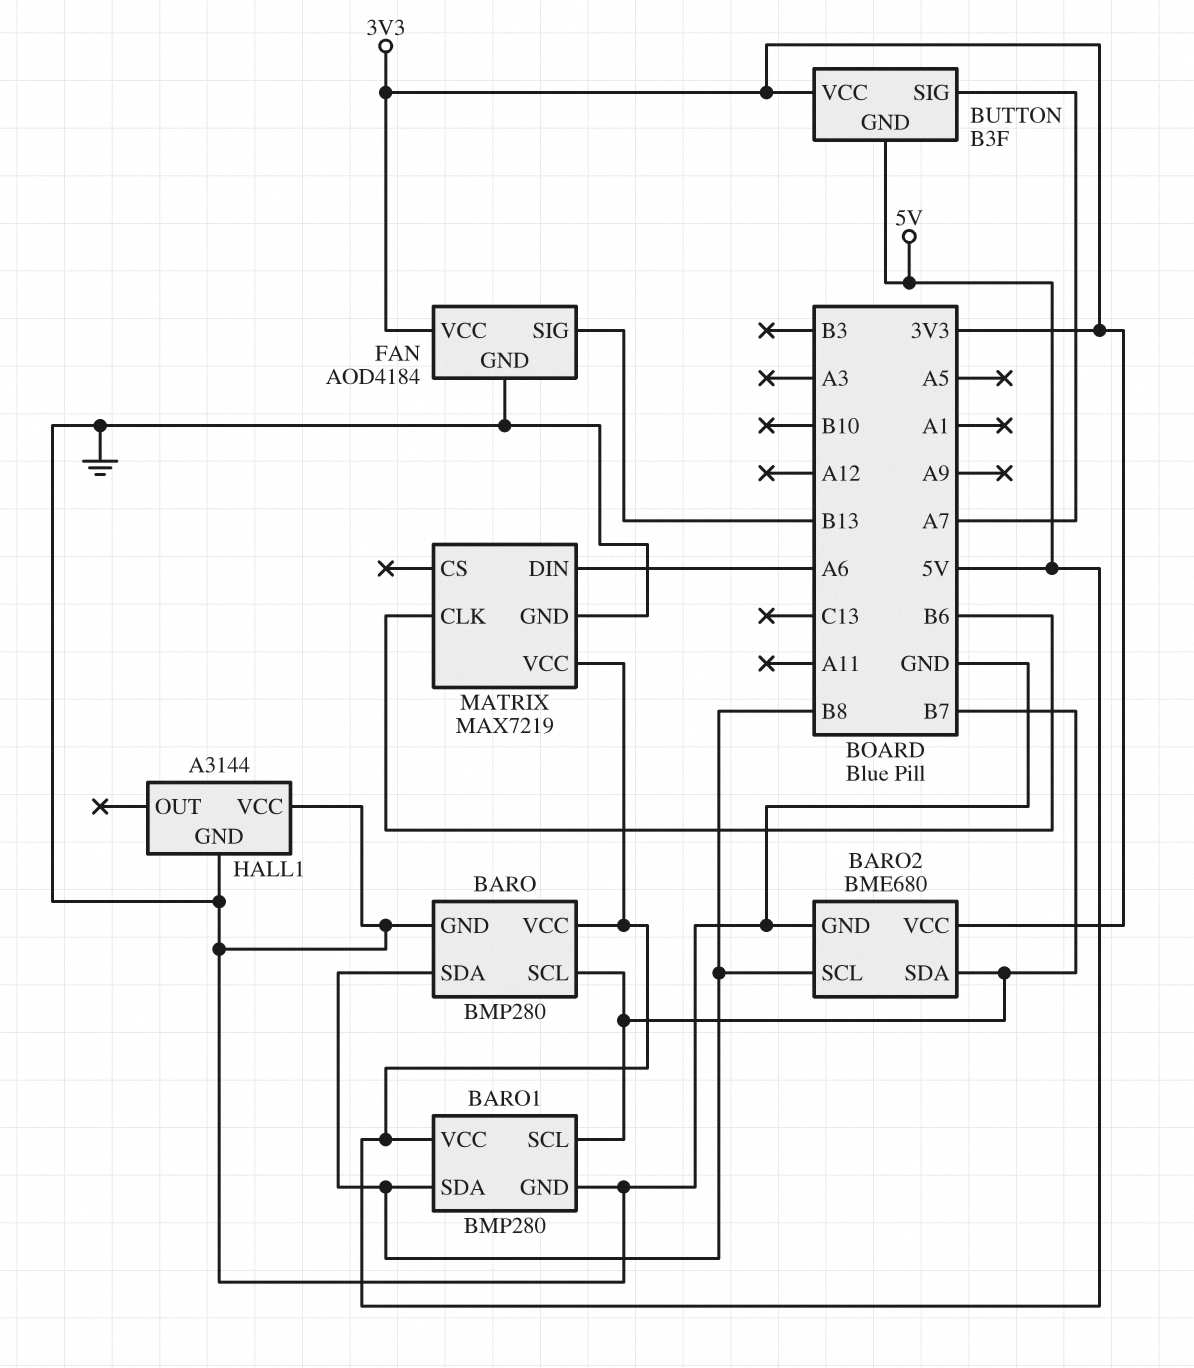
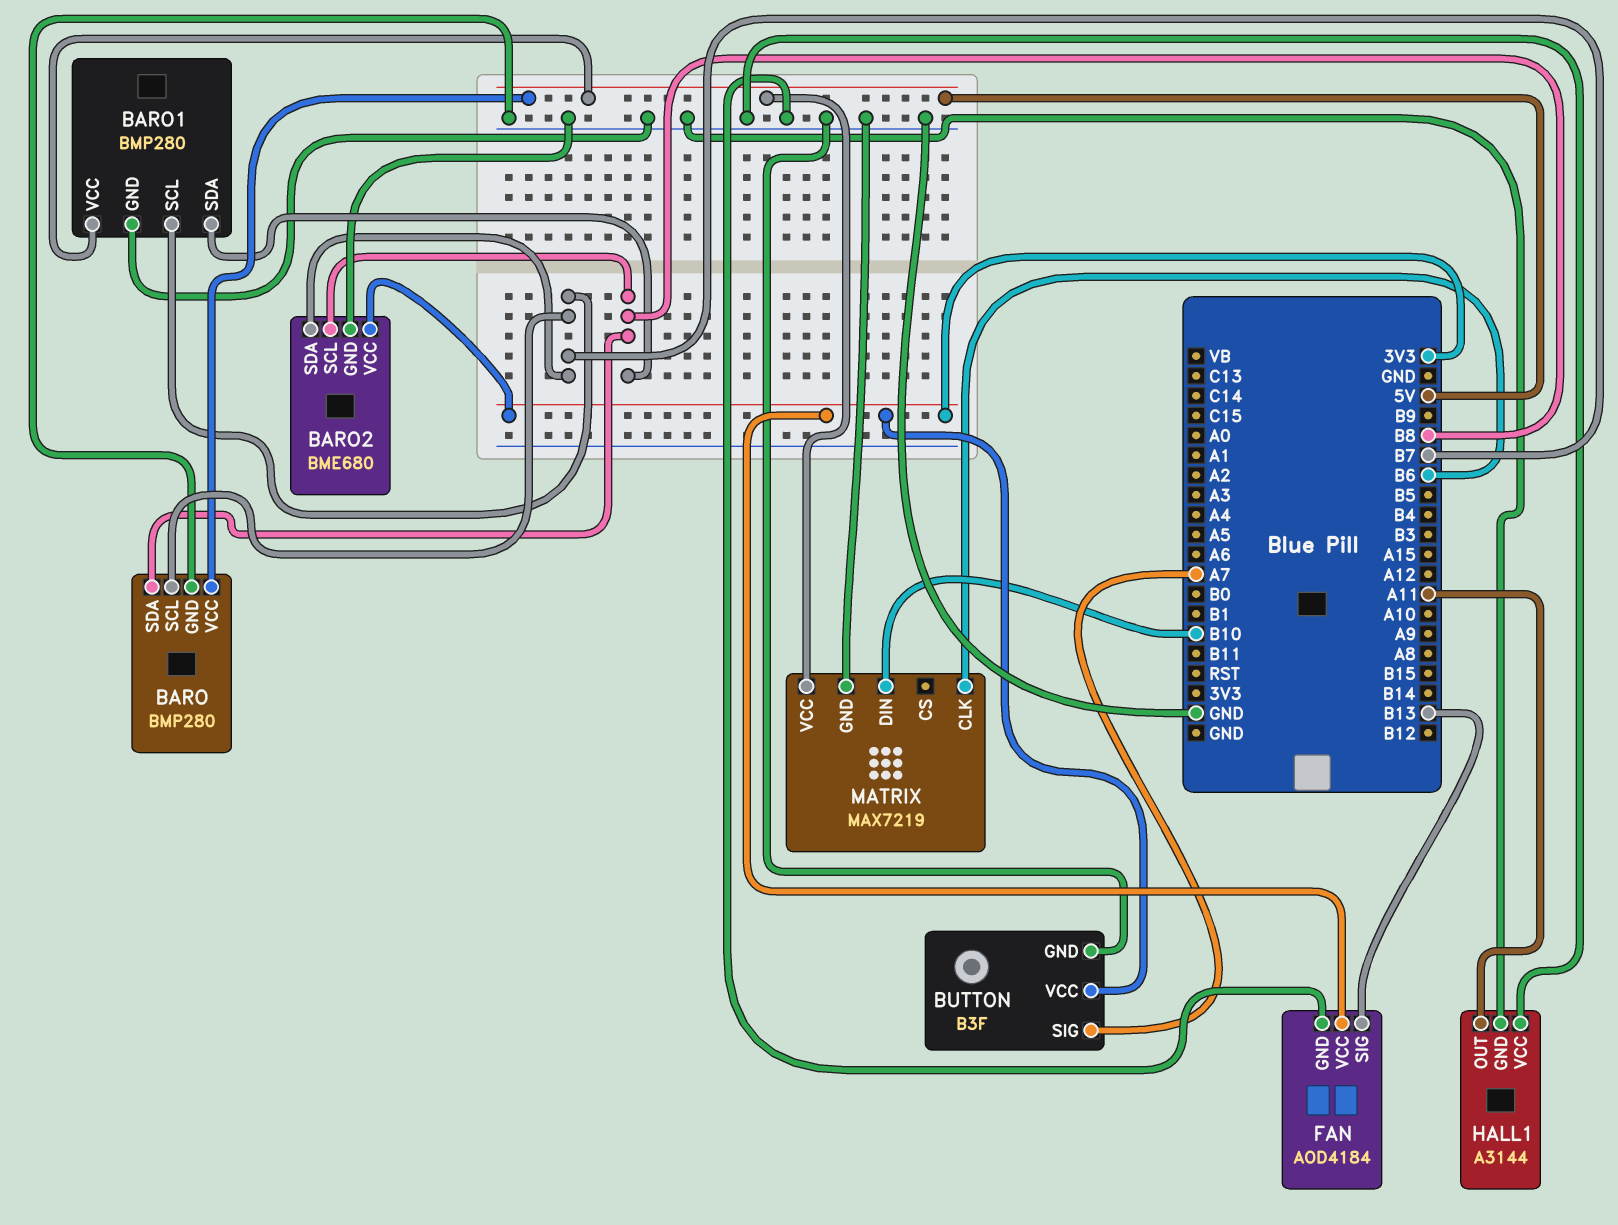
BUTTON pin GND: 5V -> GND
HALL1 pin OUT: none -> A11
MATRIX pin DIN: A6 -> B10

